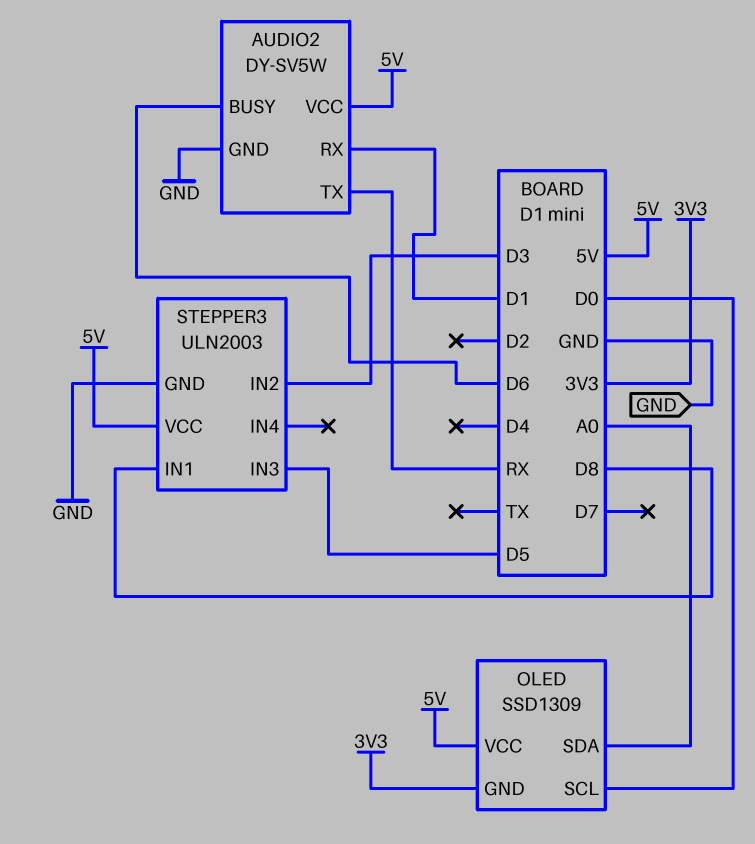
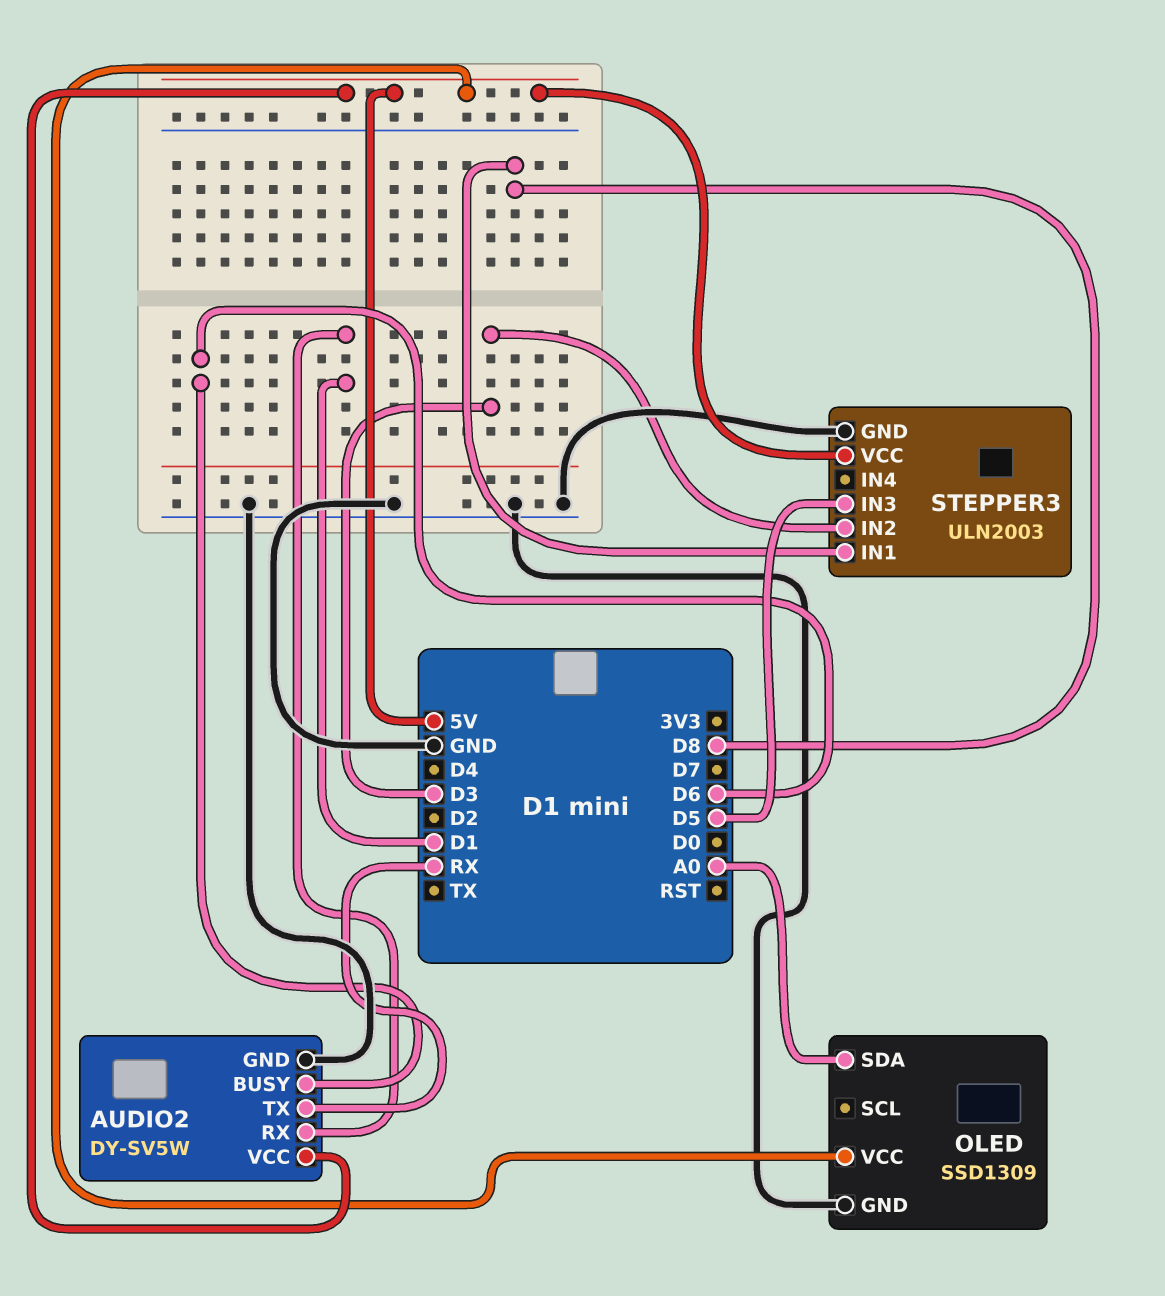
OLED pin GND: 3V3 -> GND
OLED pin SCL: D0 -> none

